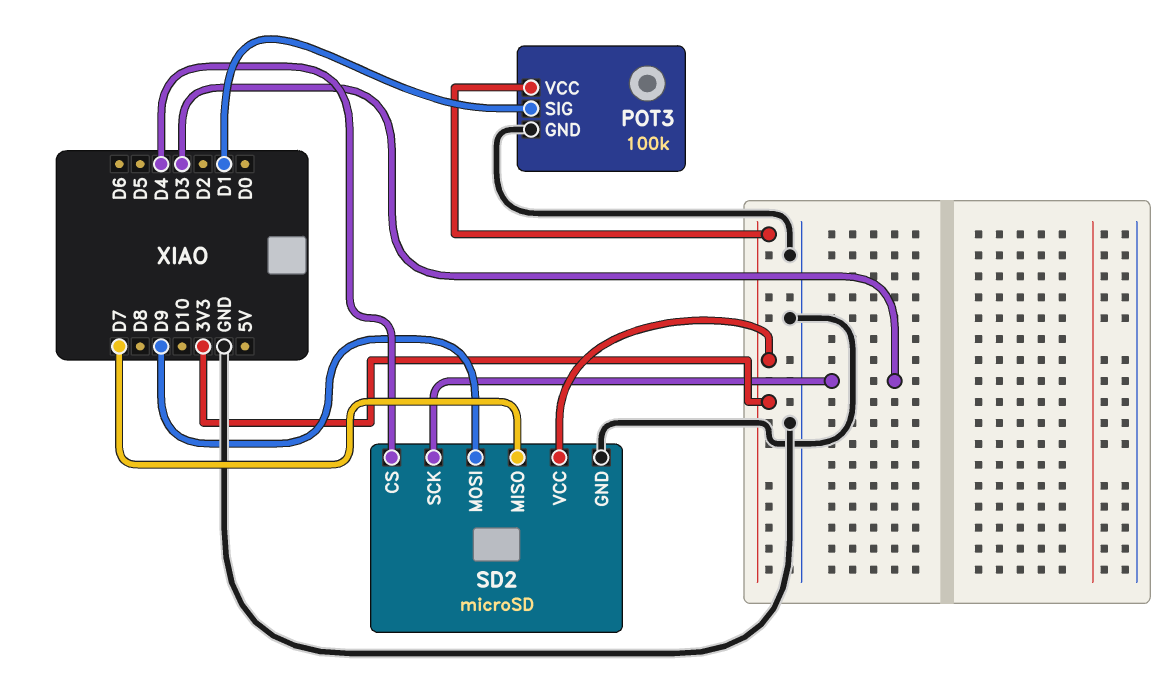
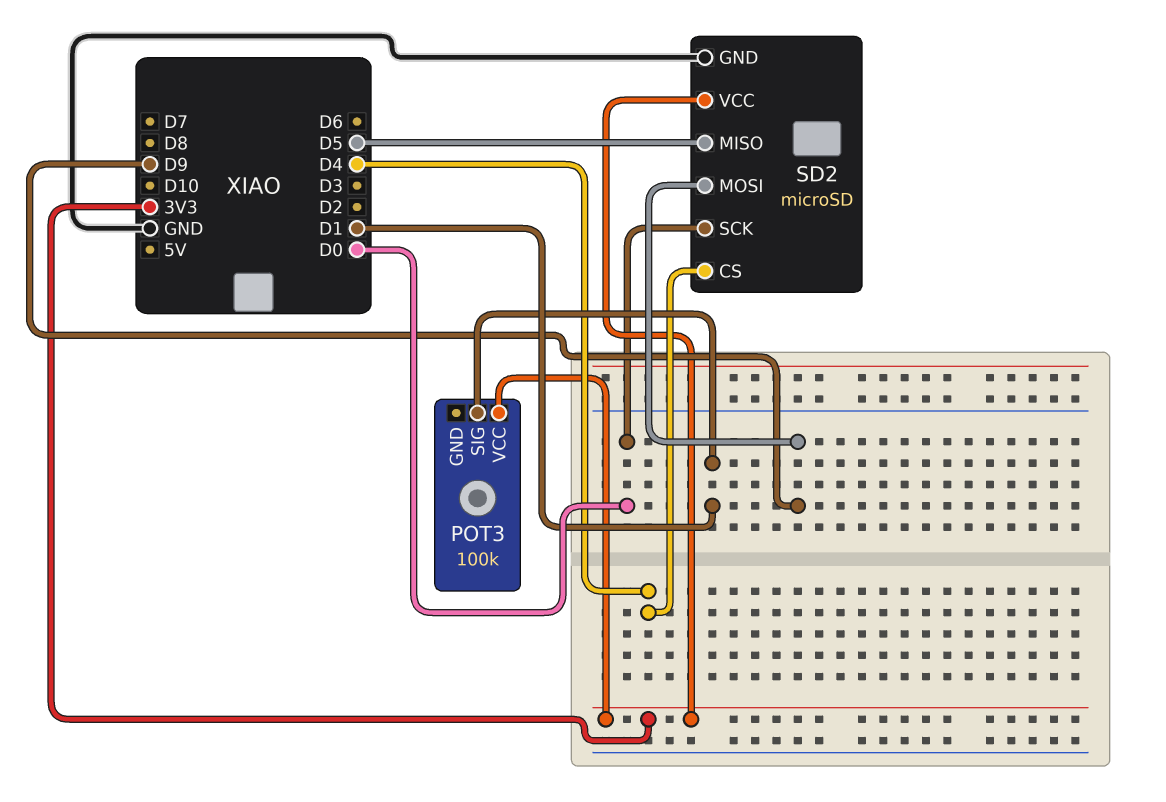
POT3 pin GND: GND -> none
SD2 pin MISO: D7 -> D5
SD2 pin SCK: D3 -> D0

